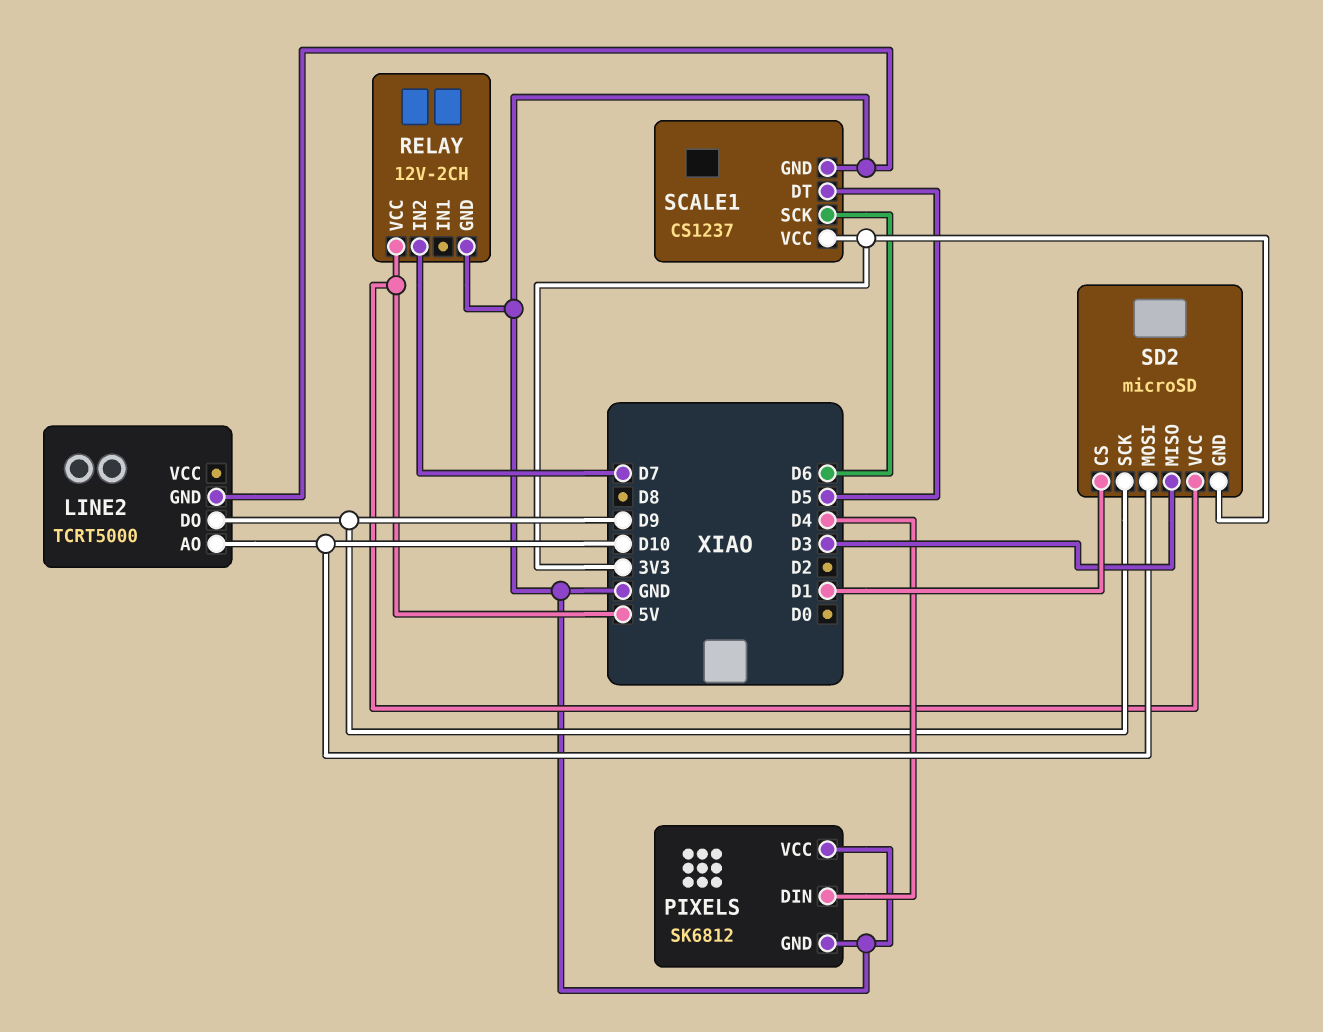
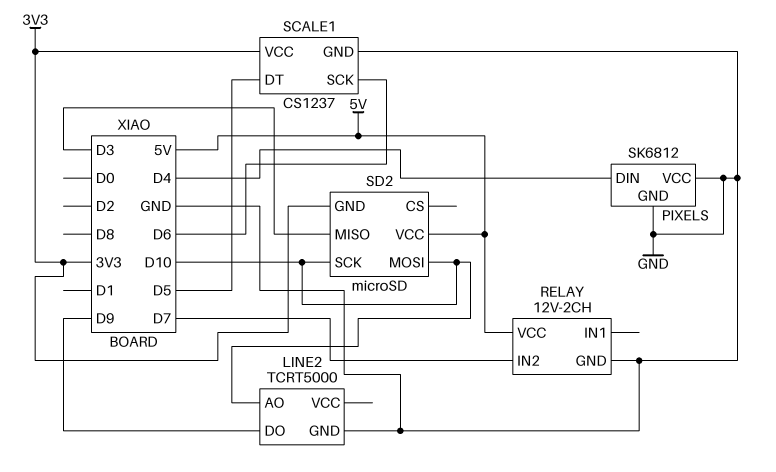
SD2 pin CS: D1 -> none
SD2 pin SCK: D9 -> D10

